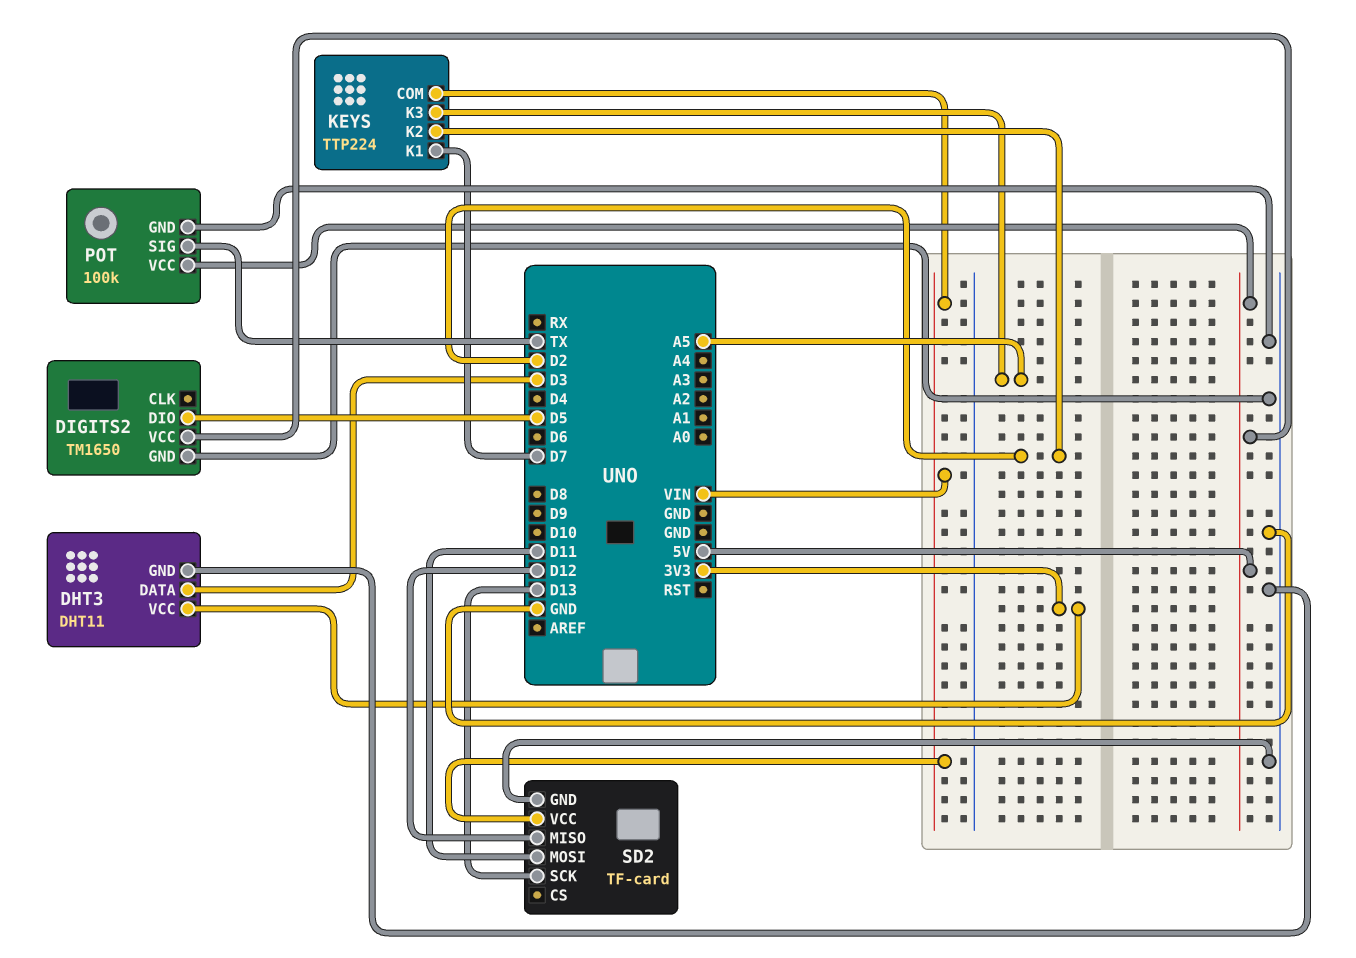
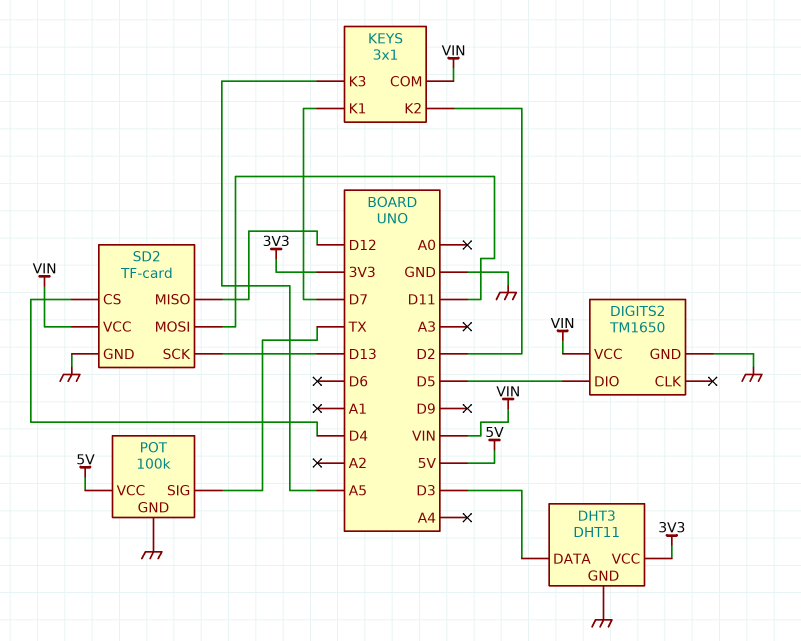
DIGITS2 pin VCC: 5V -> VIN
KEYS: TTP224 -> 3x1
SD2 pin CS: none -> D4

